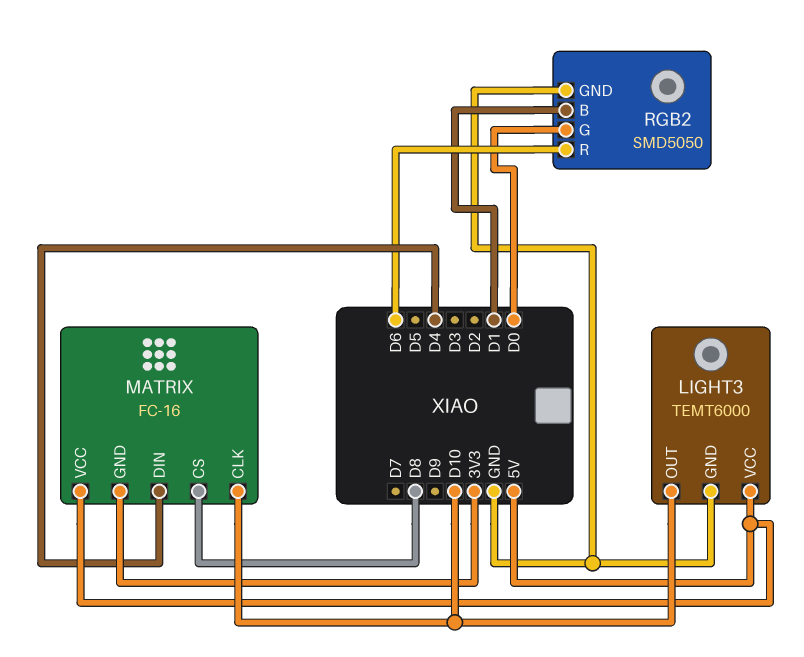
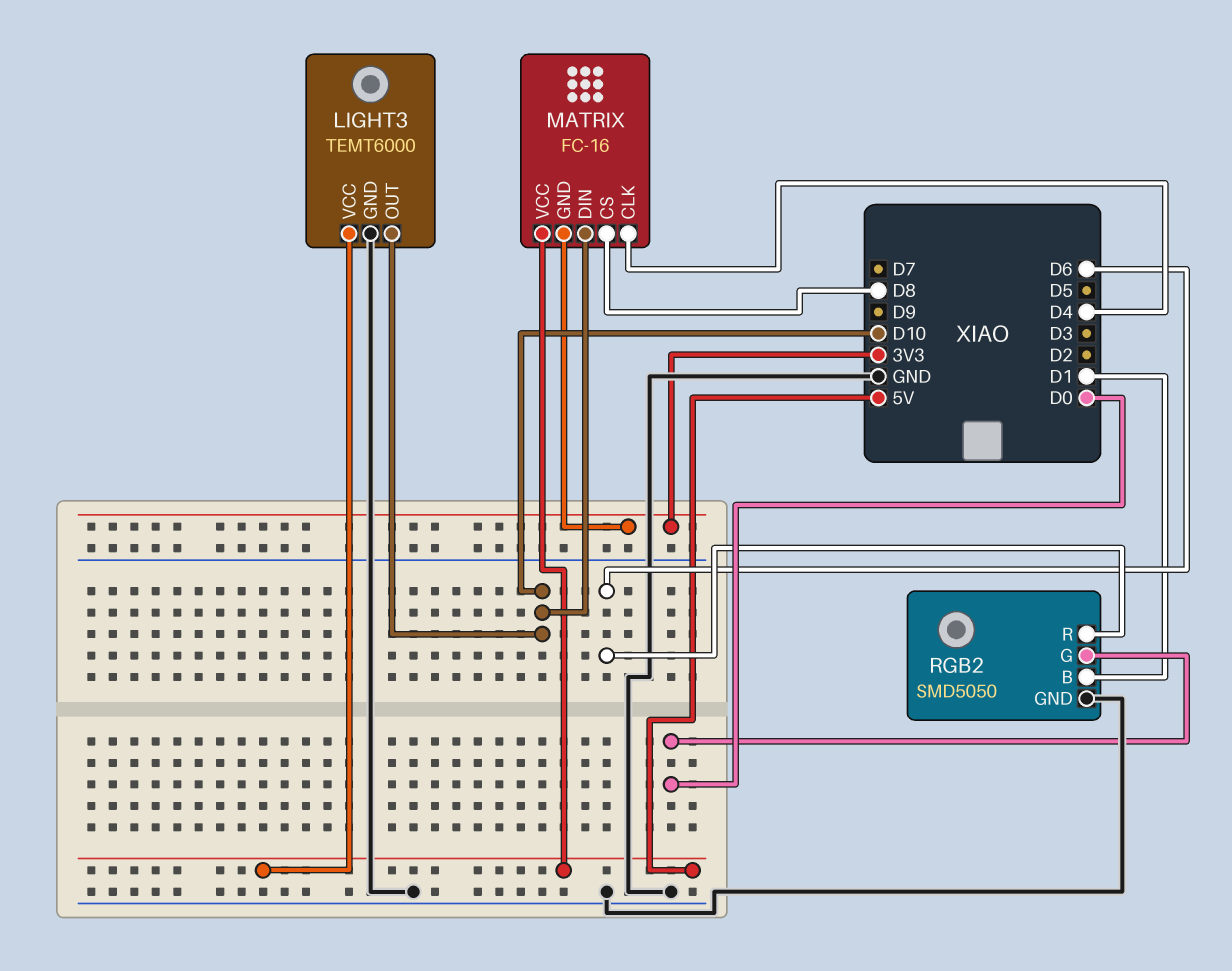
MATRIX pin CLK: D10 -> D4
MATRIX pin DIN: D4 -> D10

